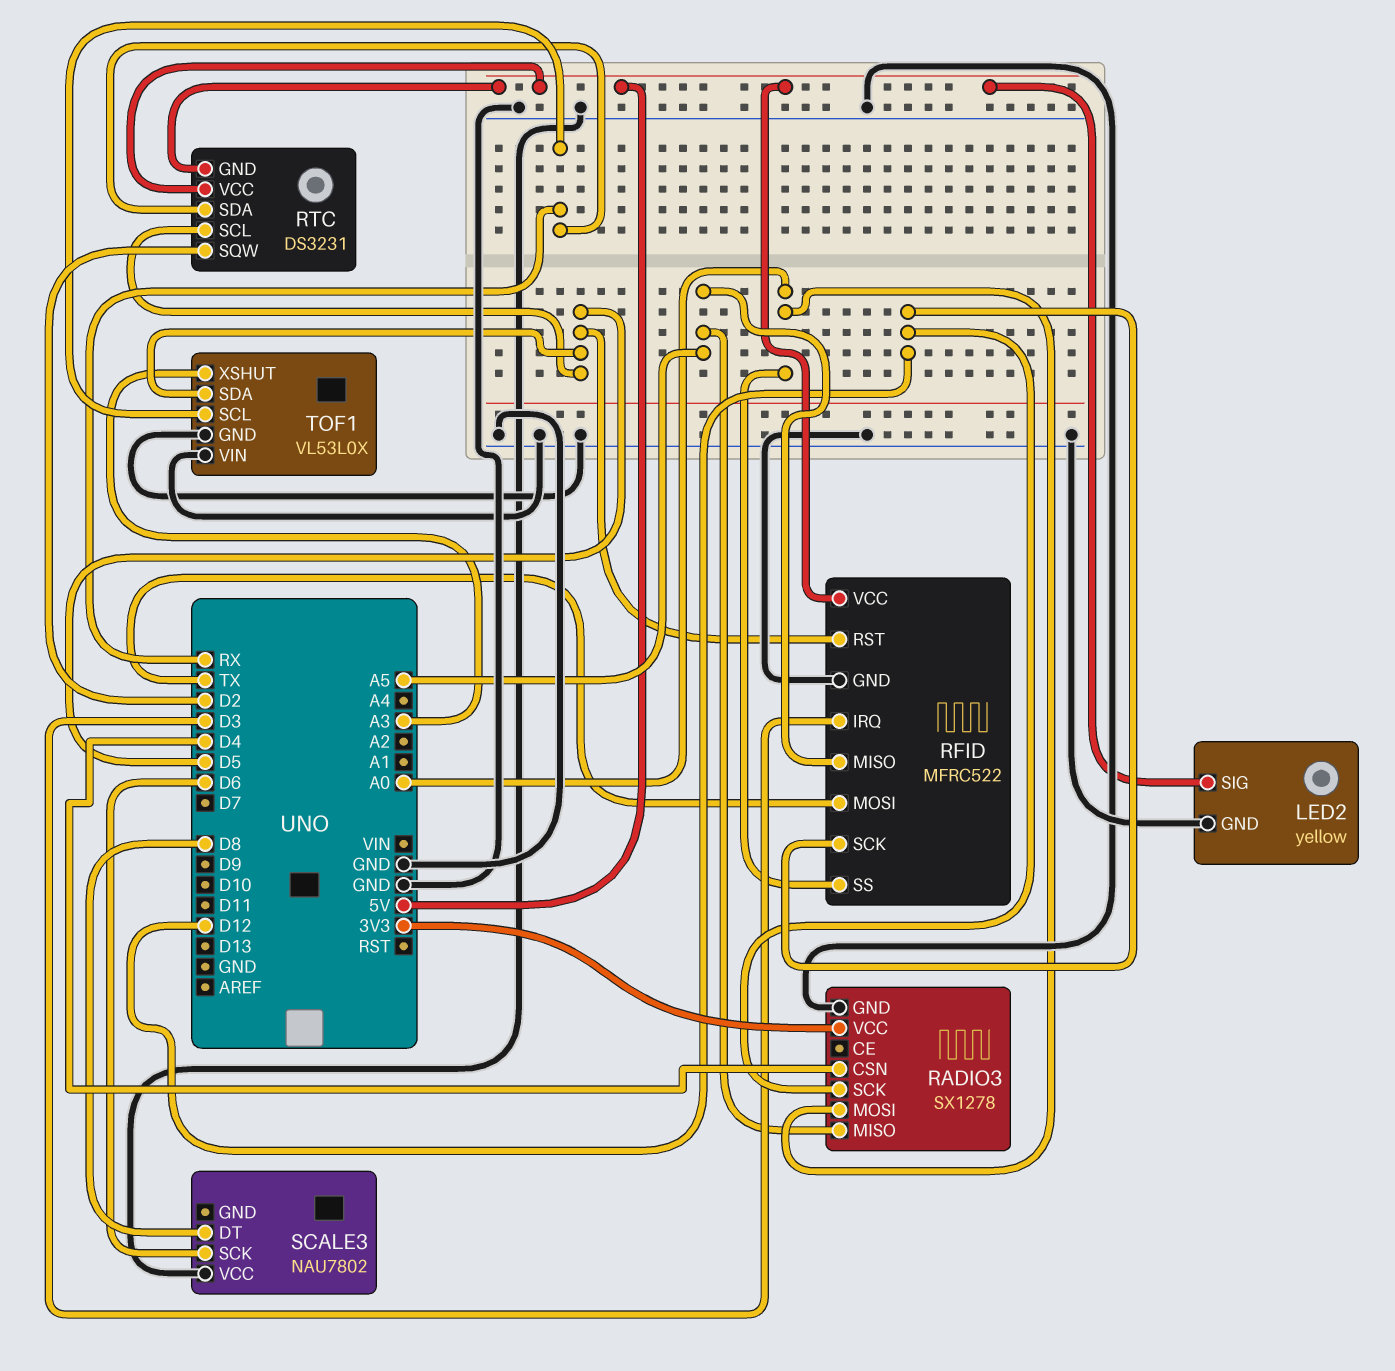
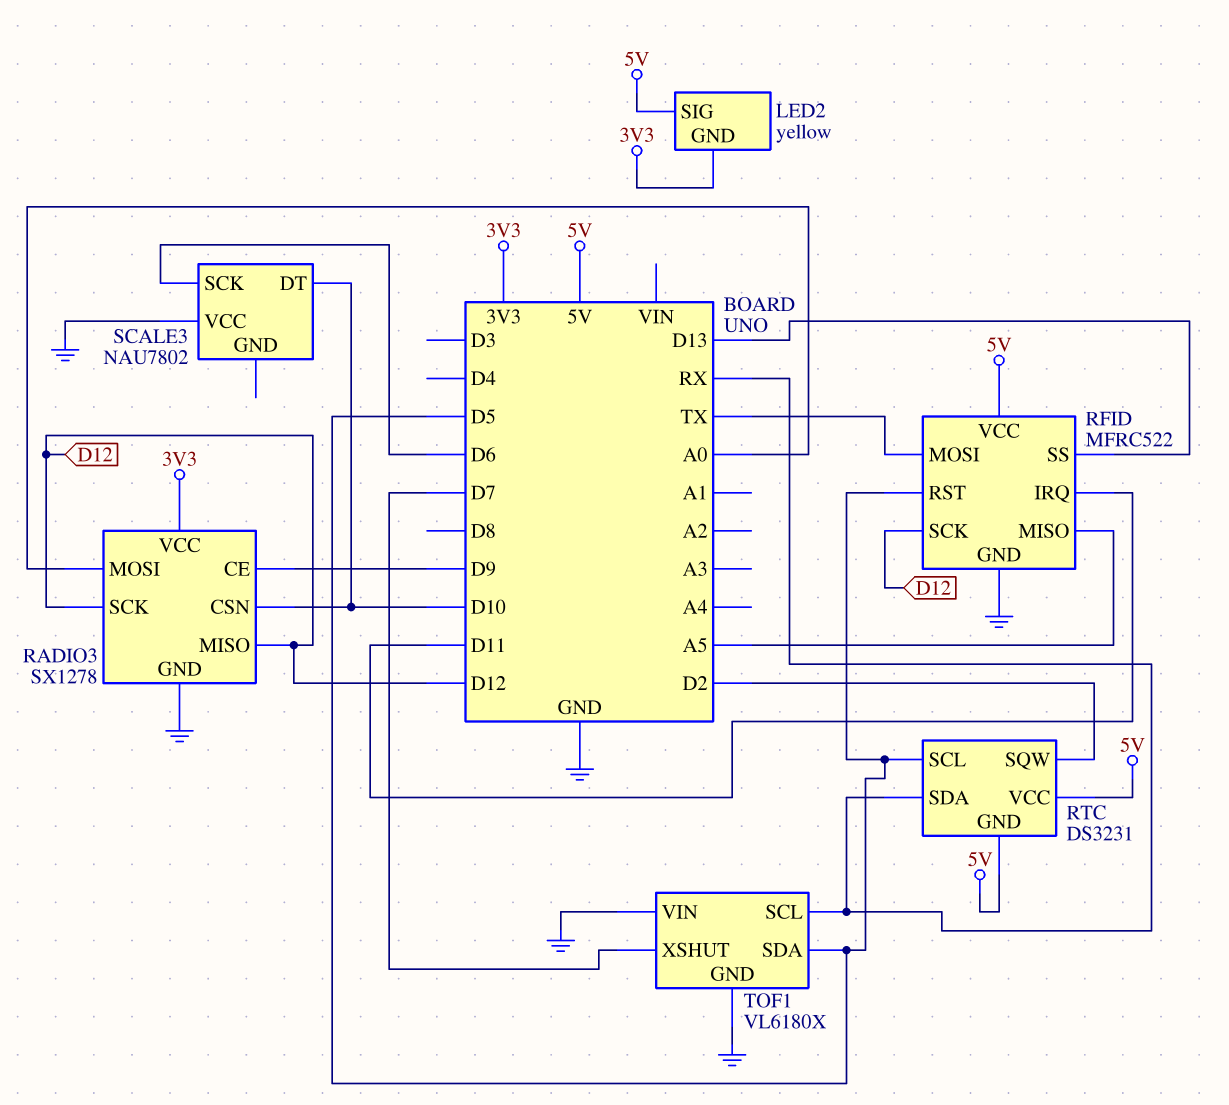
LED2 pin GND: GND -> 3V3
RADIO3 pin CE: none -> D9
RADIO3 pin CSN: D4 -> D10
RADIO3 pin MISO: A5 -> D12
RFID pin IRQ: D3 -> D11
RFID pin SS: A0 -> D13
SCALE3 pin DT: D8 -> D10
TOF1: VL53L0X -> VL6180X
TOF1 pin XSHUT: A3 -> D7

